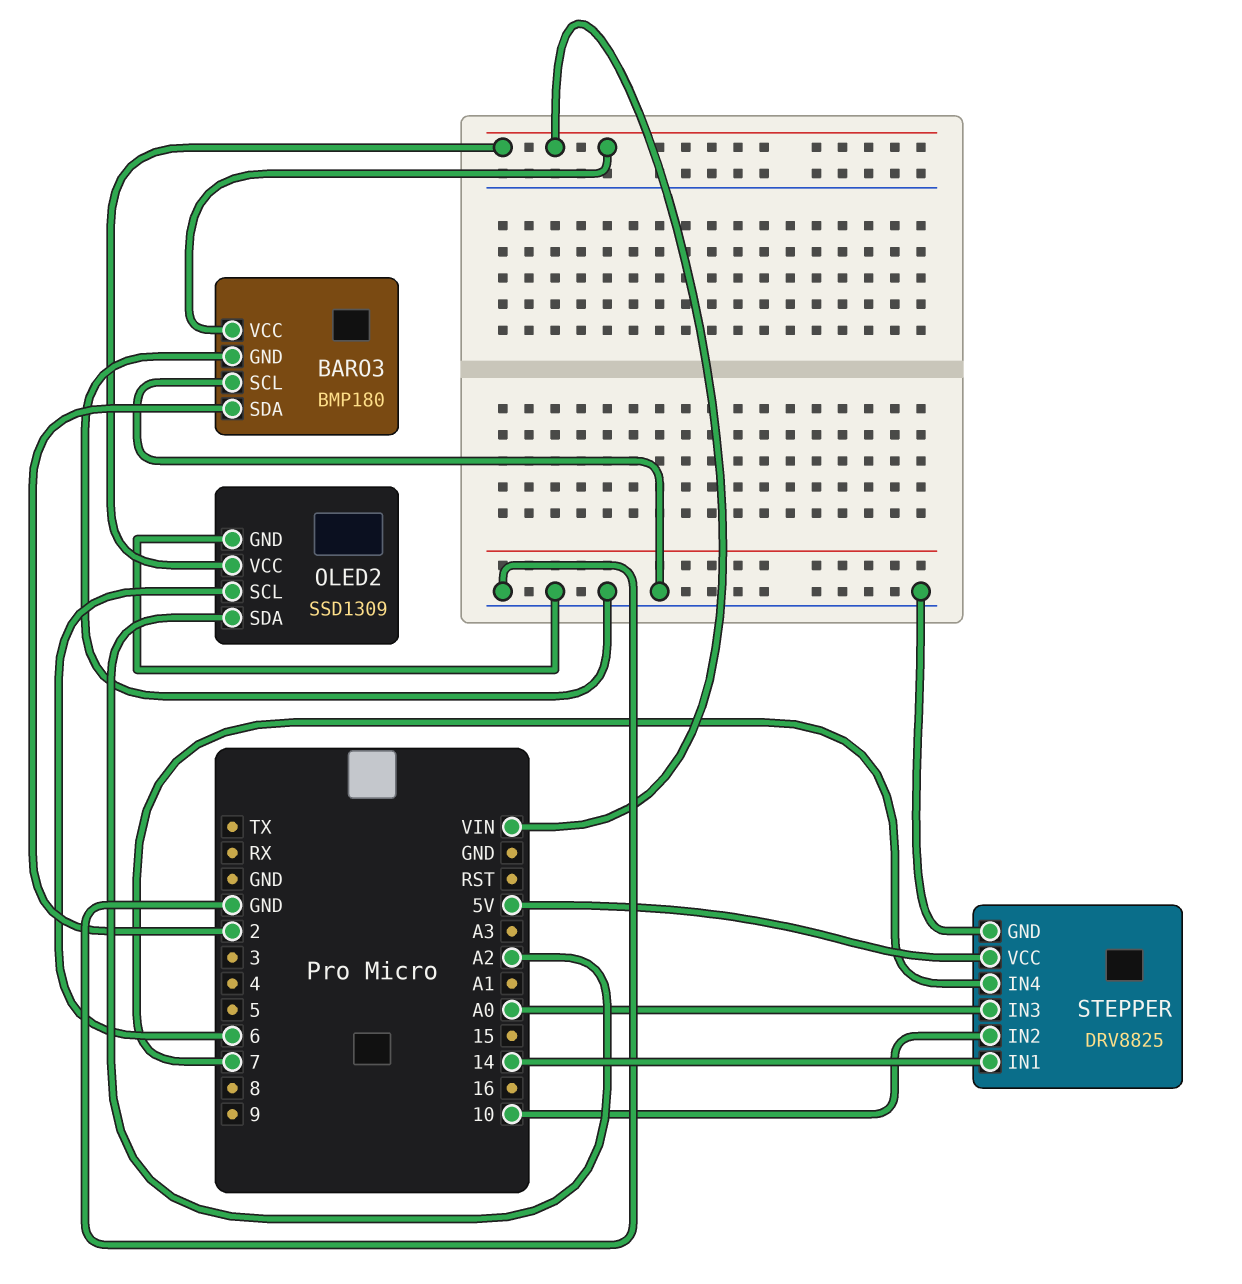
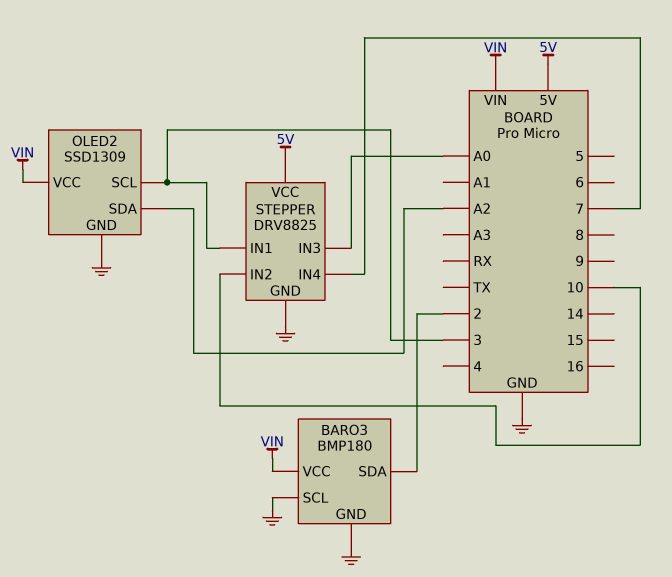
OLED2 pin SCL: 6 -> 3
STEPPER pin IN1: 14 -> 3

